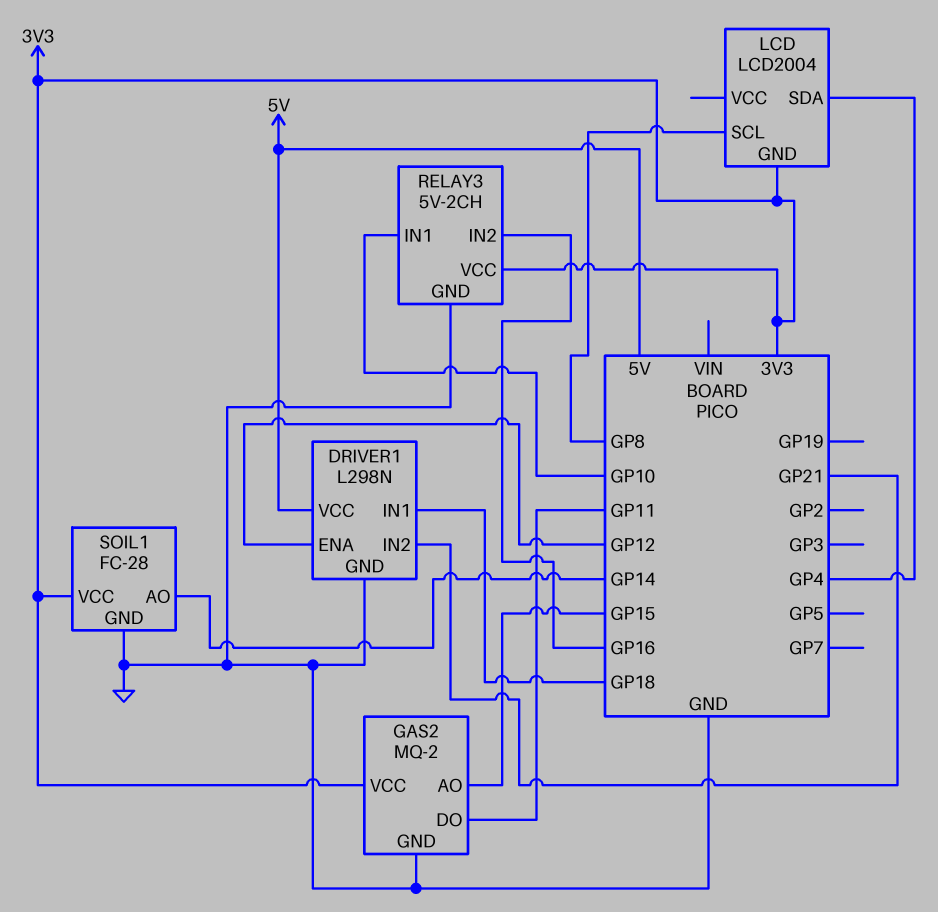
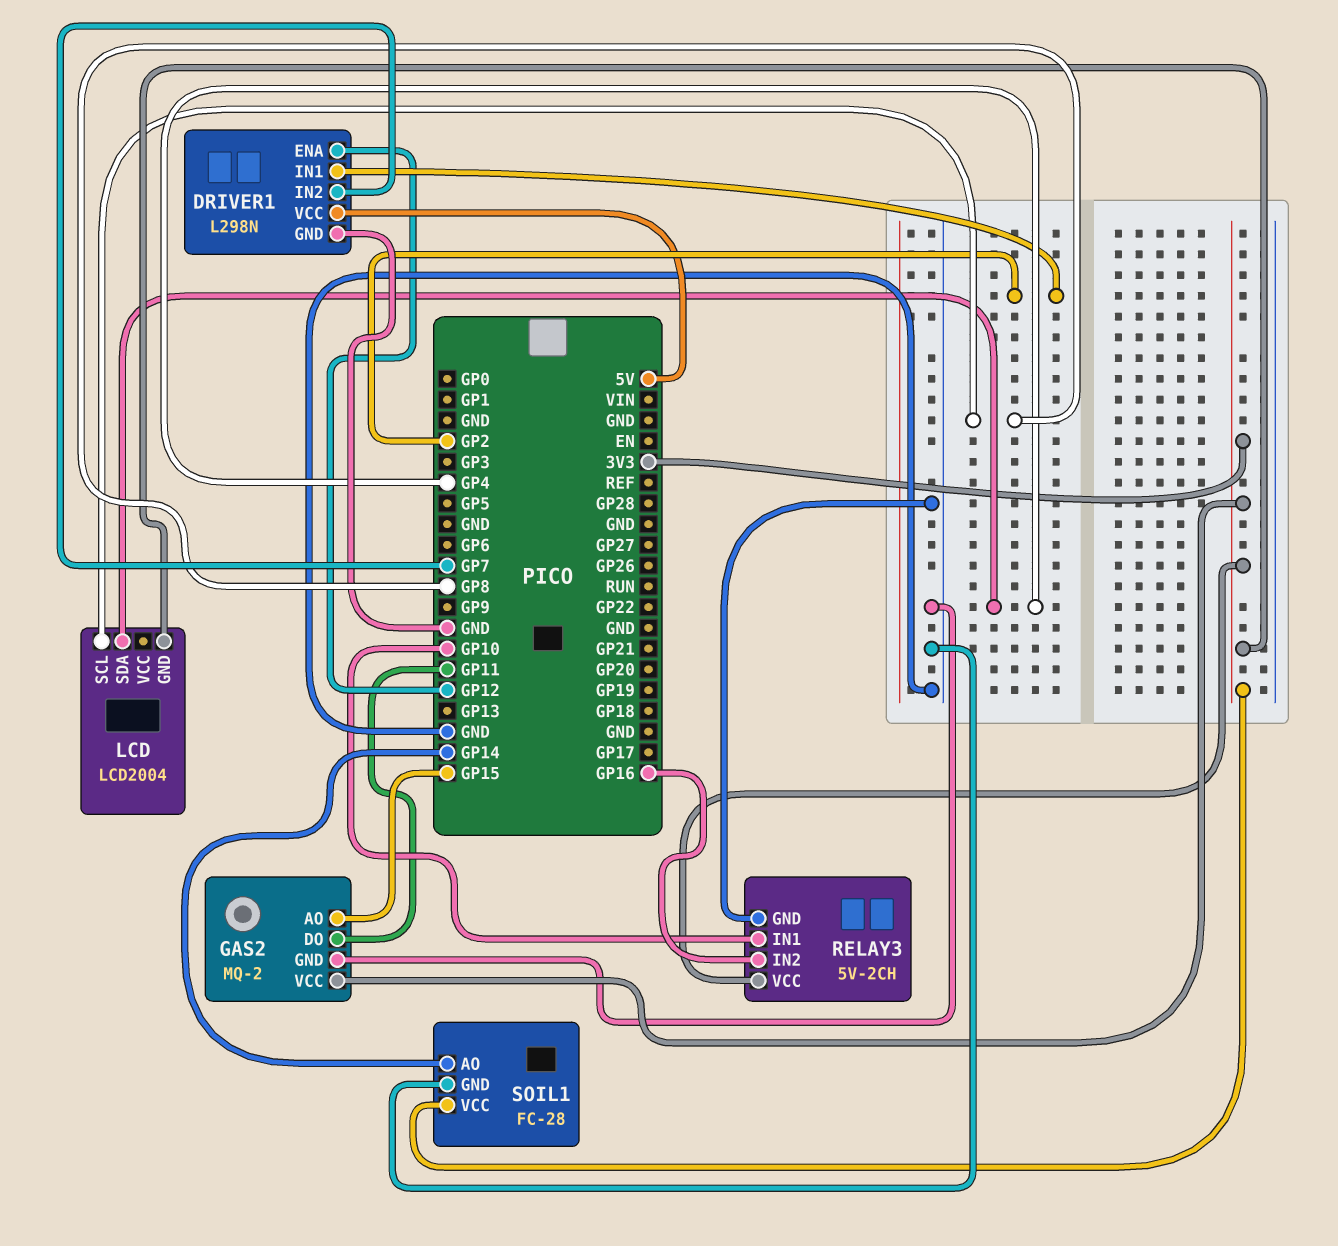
DRIVER1 pin IN1: GP18 -> GP2
DRIVER1 pin IN2: GP21 -> GP7

